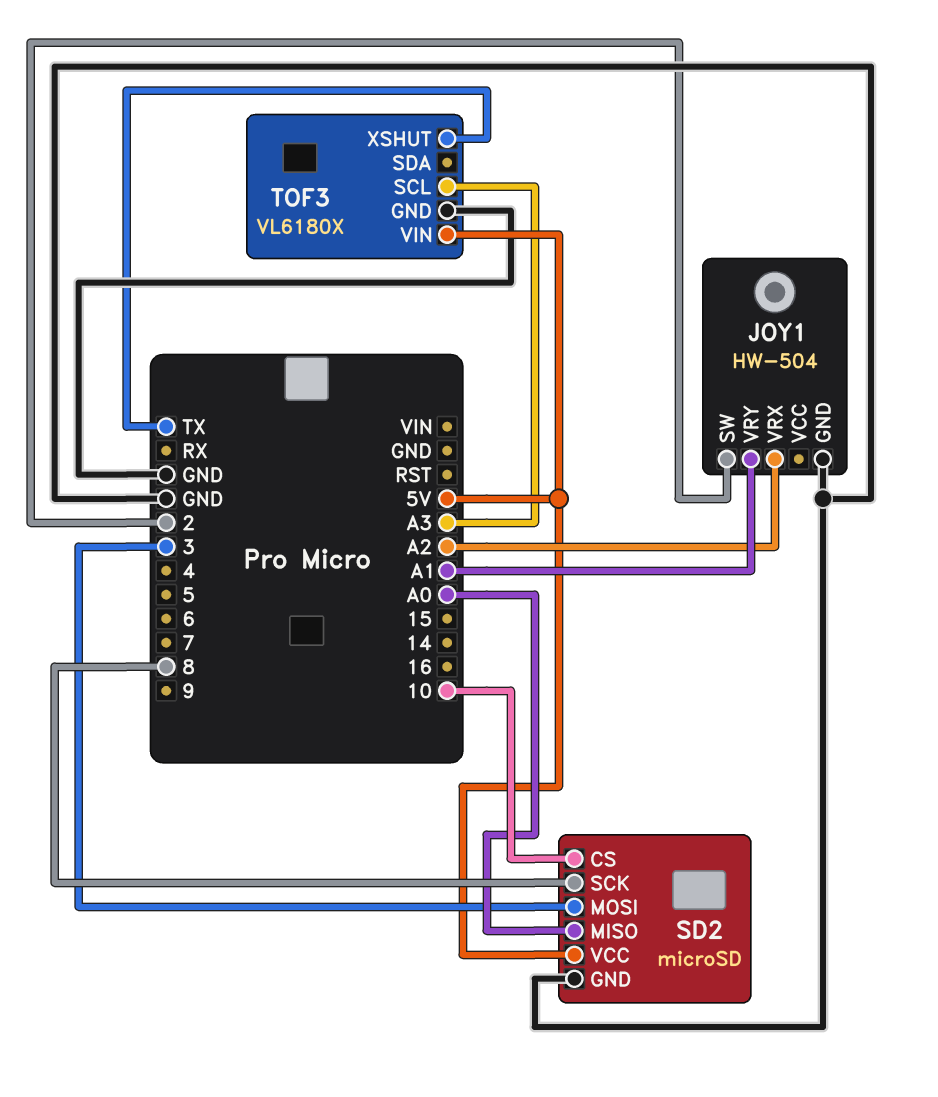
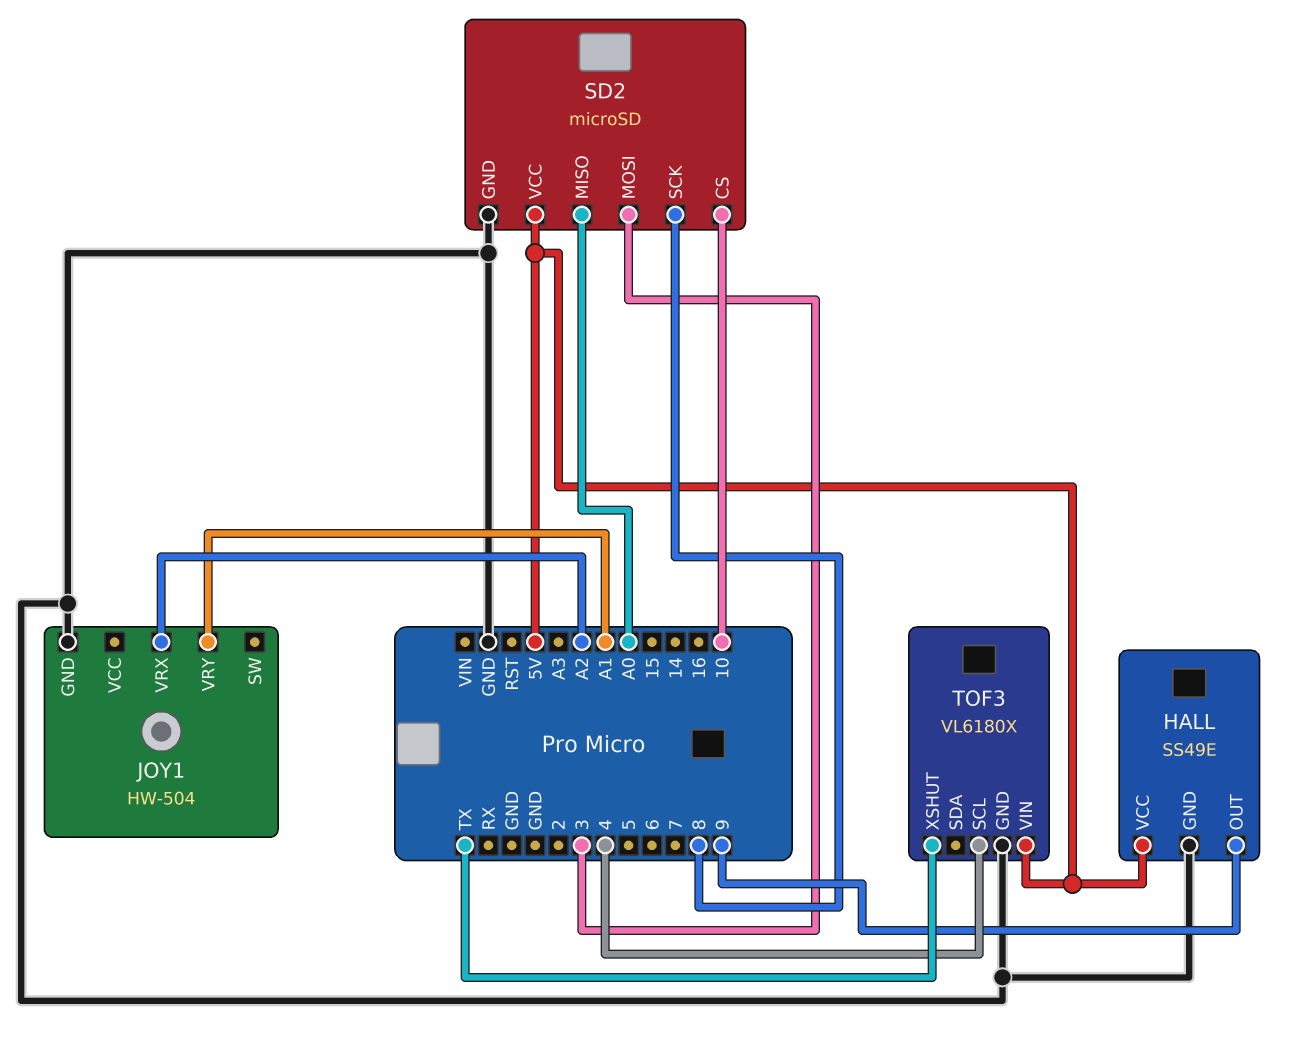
HALL: none -> SS49E
HALL pin GND: none -> GND
HALL pin OUT: none -> 9
HALL pin VCC: none -> 5V
JOY1 pin SW: 2 -> none
TOF3 pin SCL: A3 -> 4

